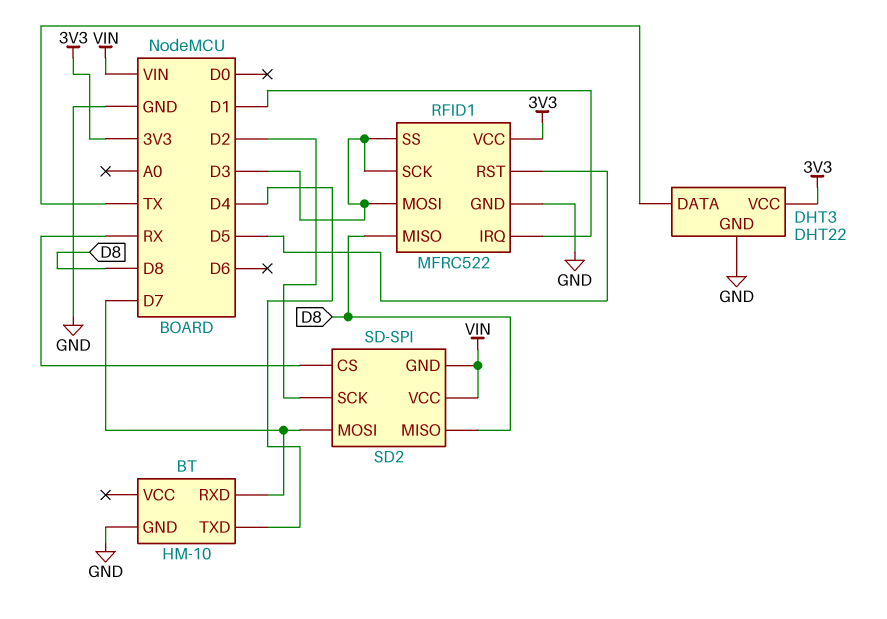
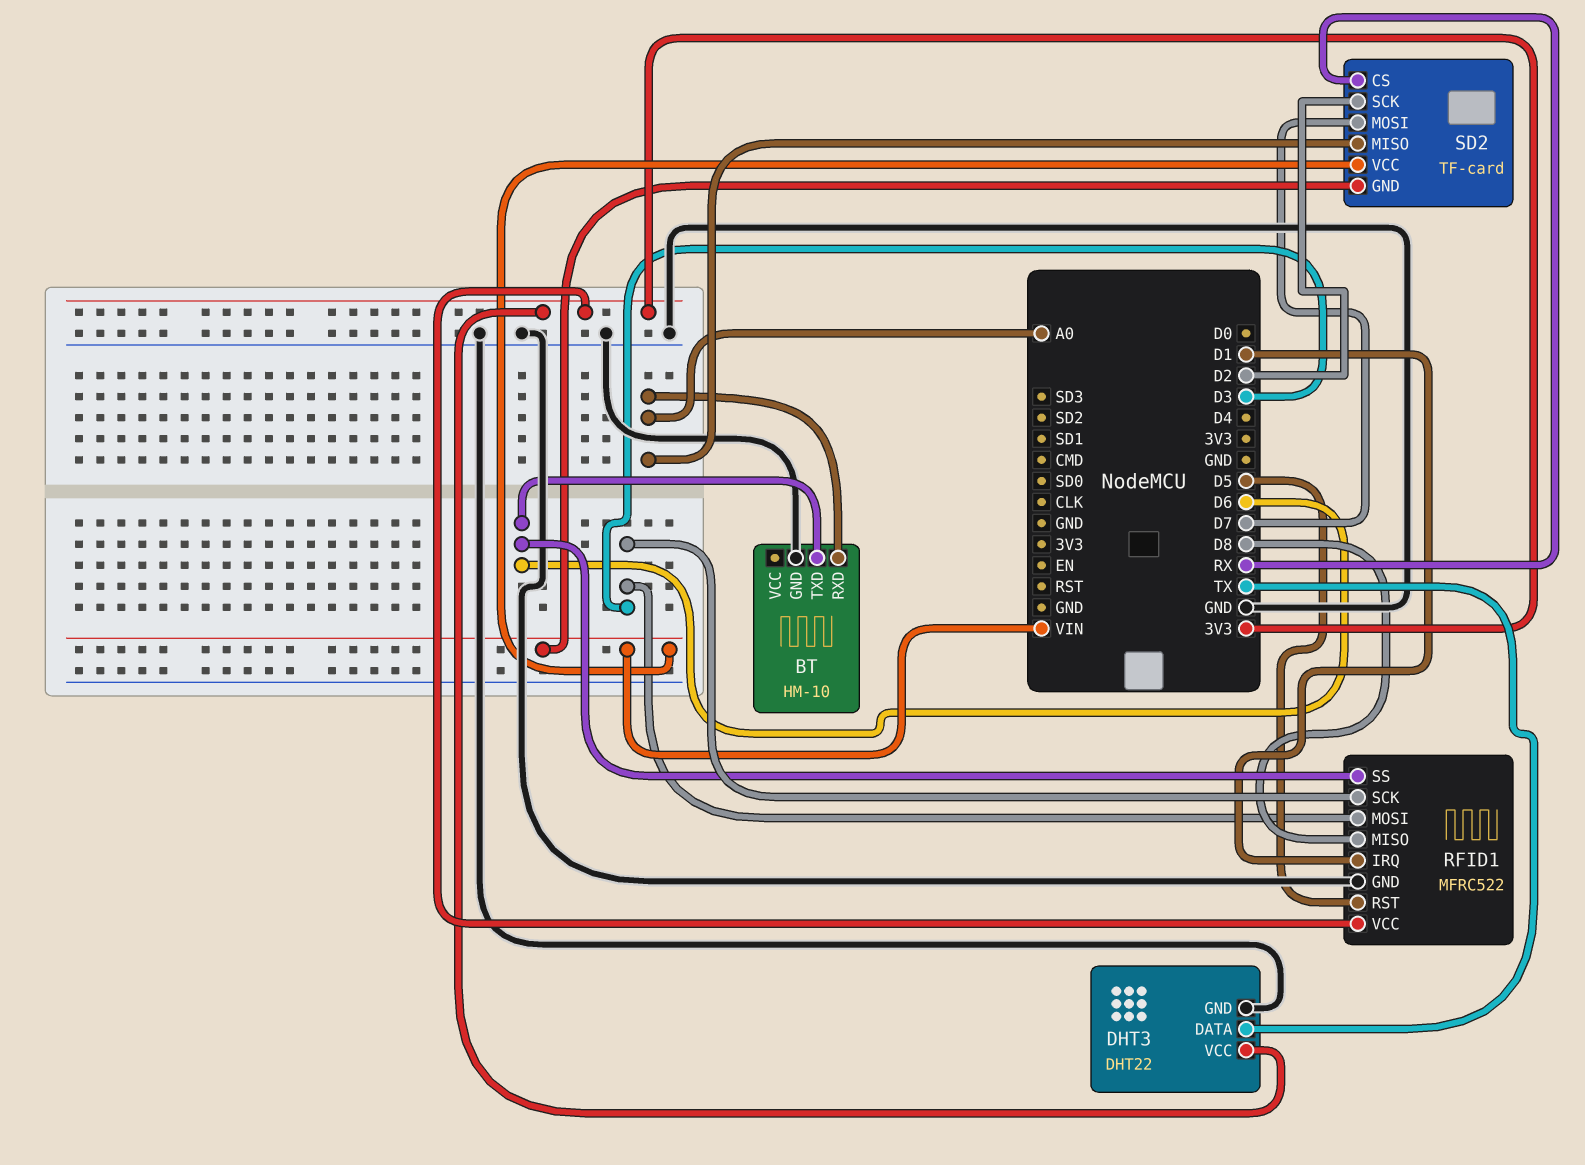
BT pin RXD: D7 -> A0
BT pin TXD: D4 -> D6
RFID1 pin SS: D3 -> D6
SD2: SD-SPI -> TF-card
SD2 pin MISO: D8 -> A0

